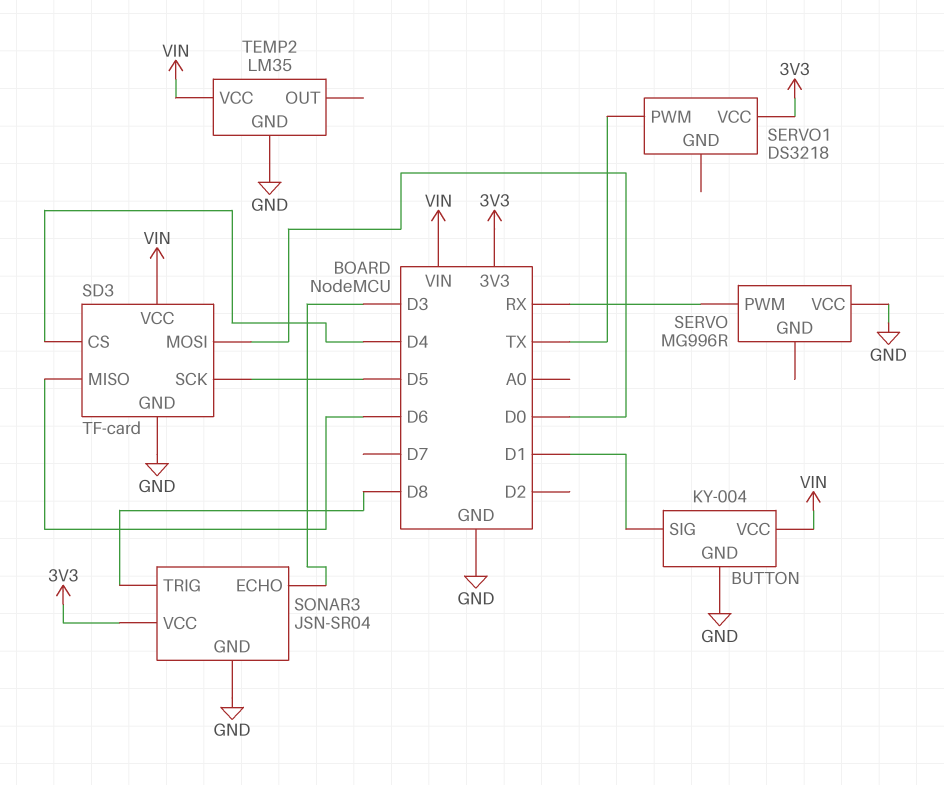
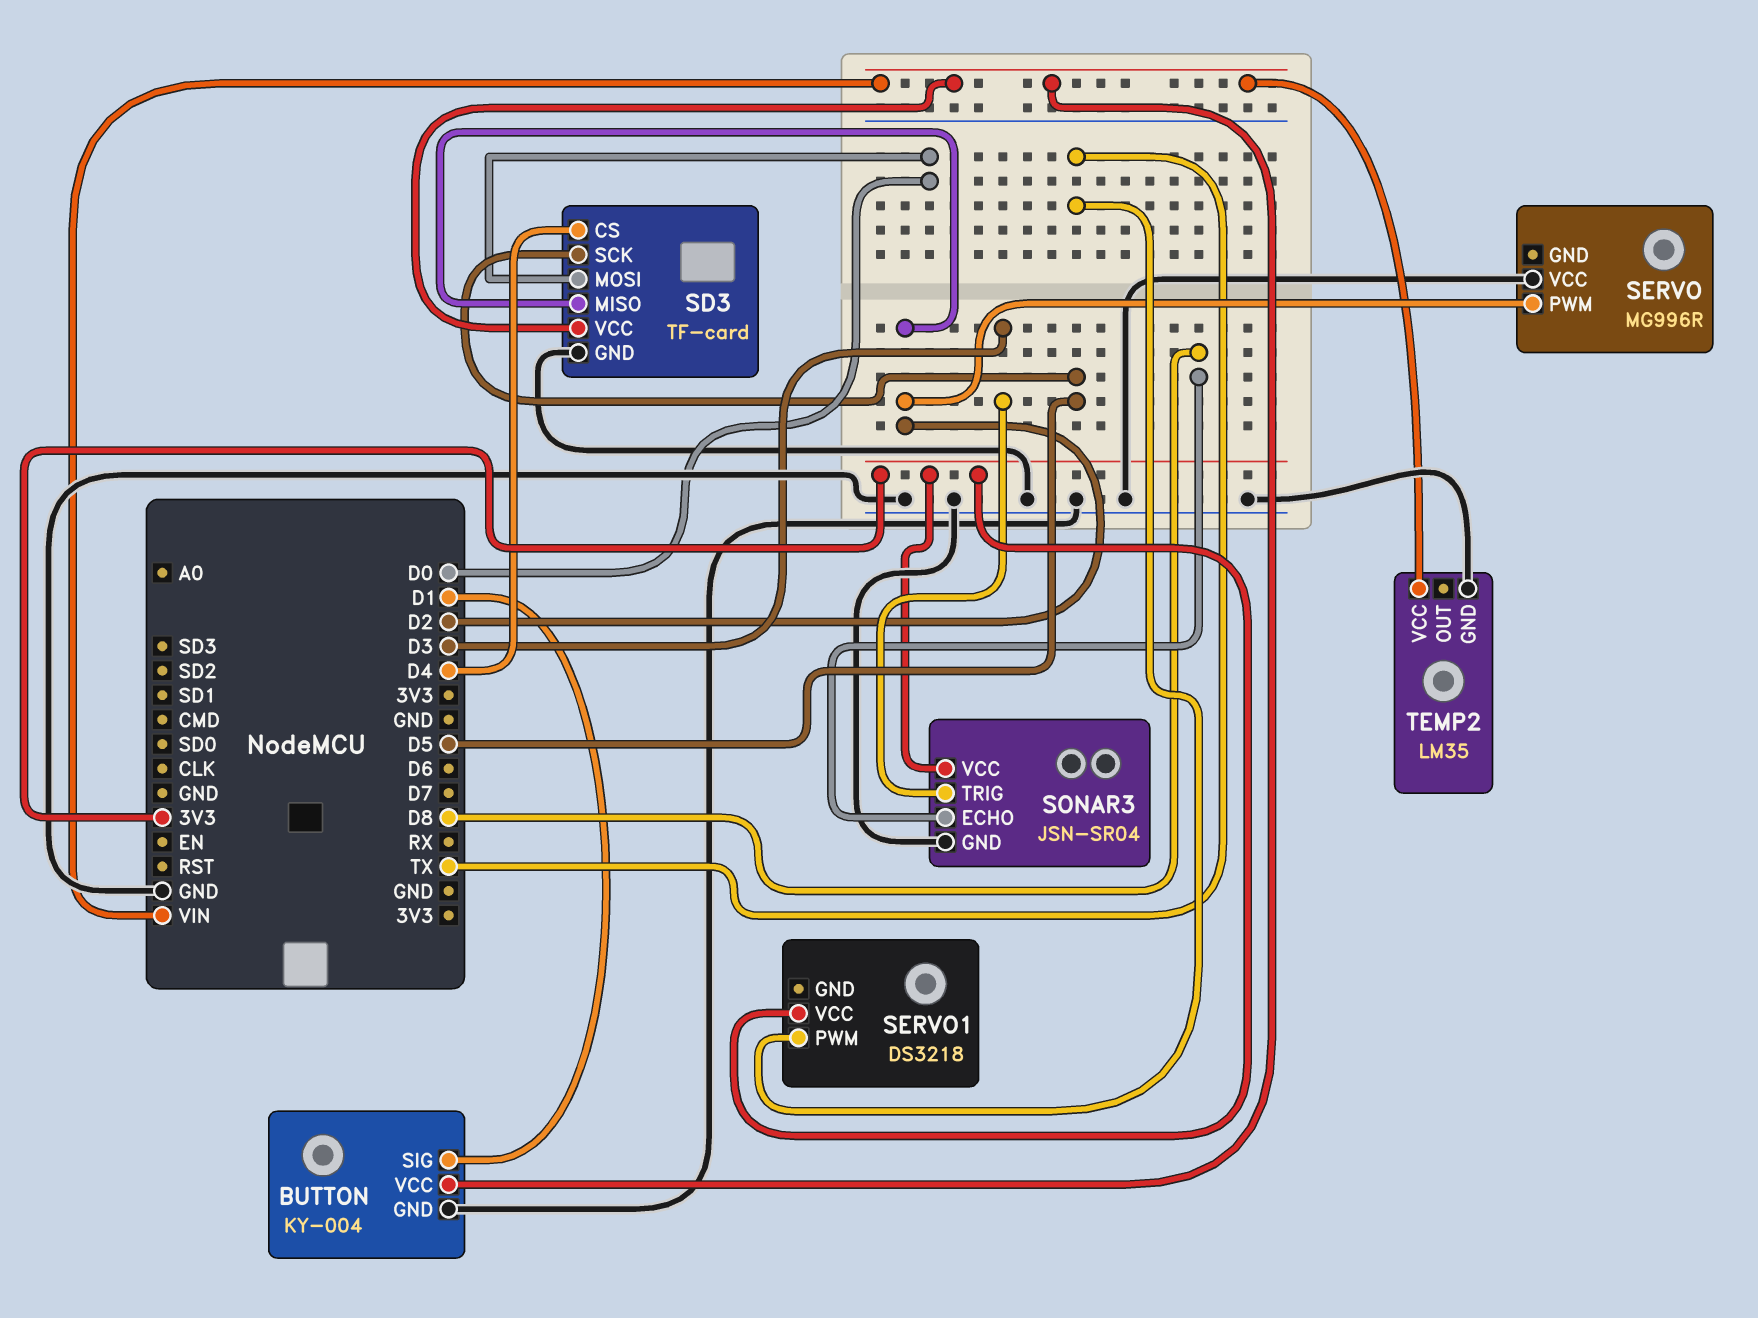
SD3 pin MISO: D6 -> D2
SERVO pin PWM: RX -> D2
SONAR3 pin ECHO: D3 -> D8
SONAR3 pin TRIG: D8 -> D3

